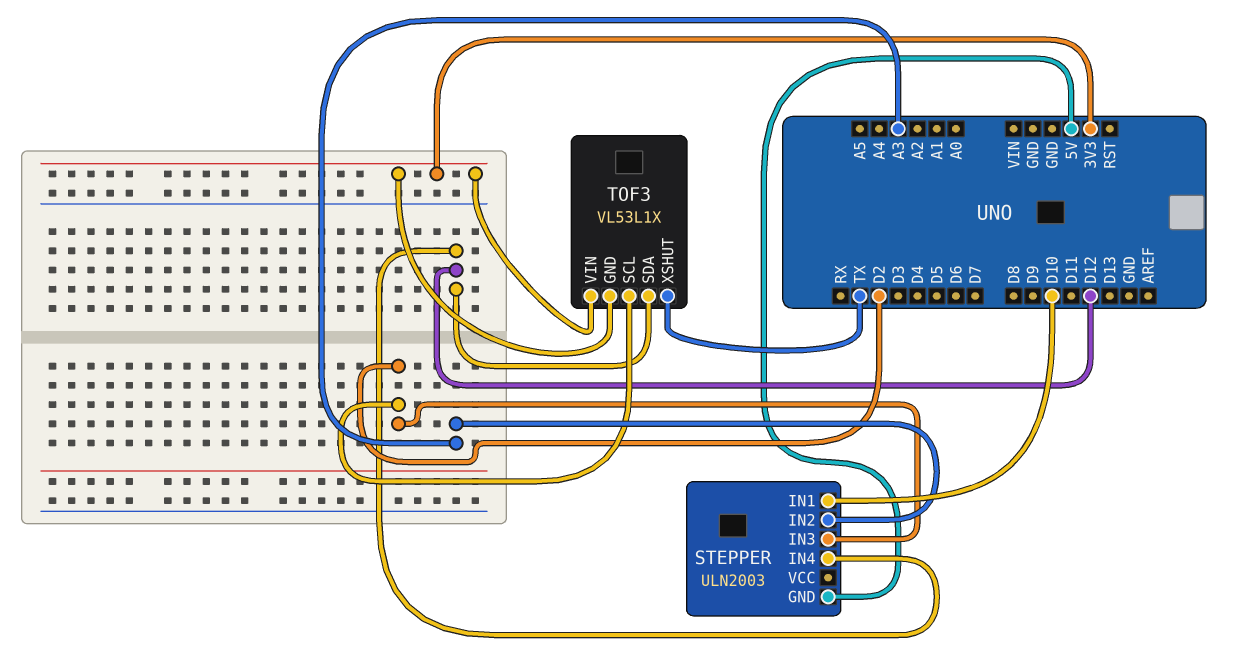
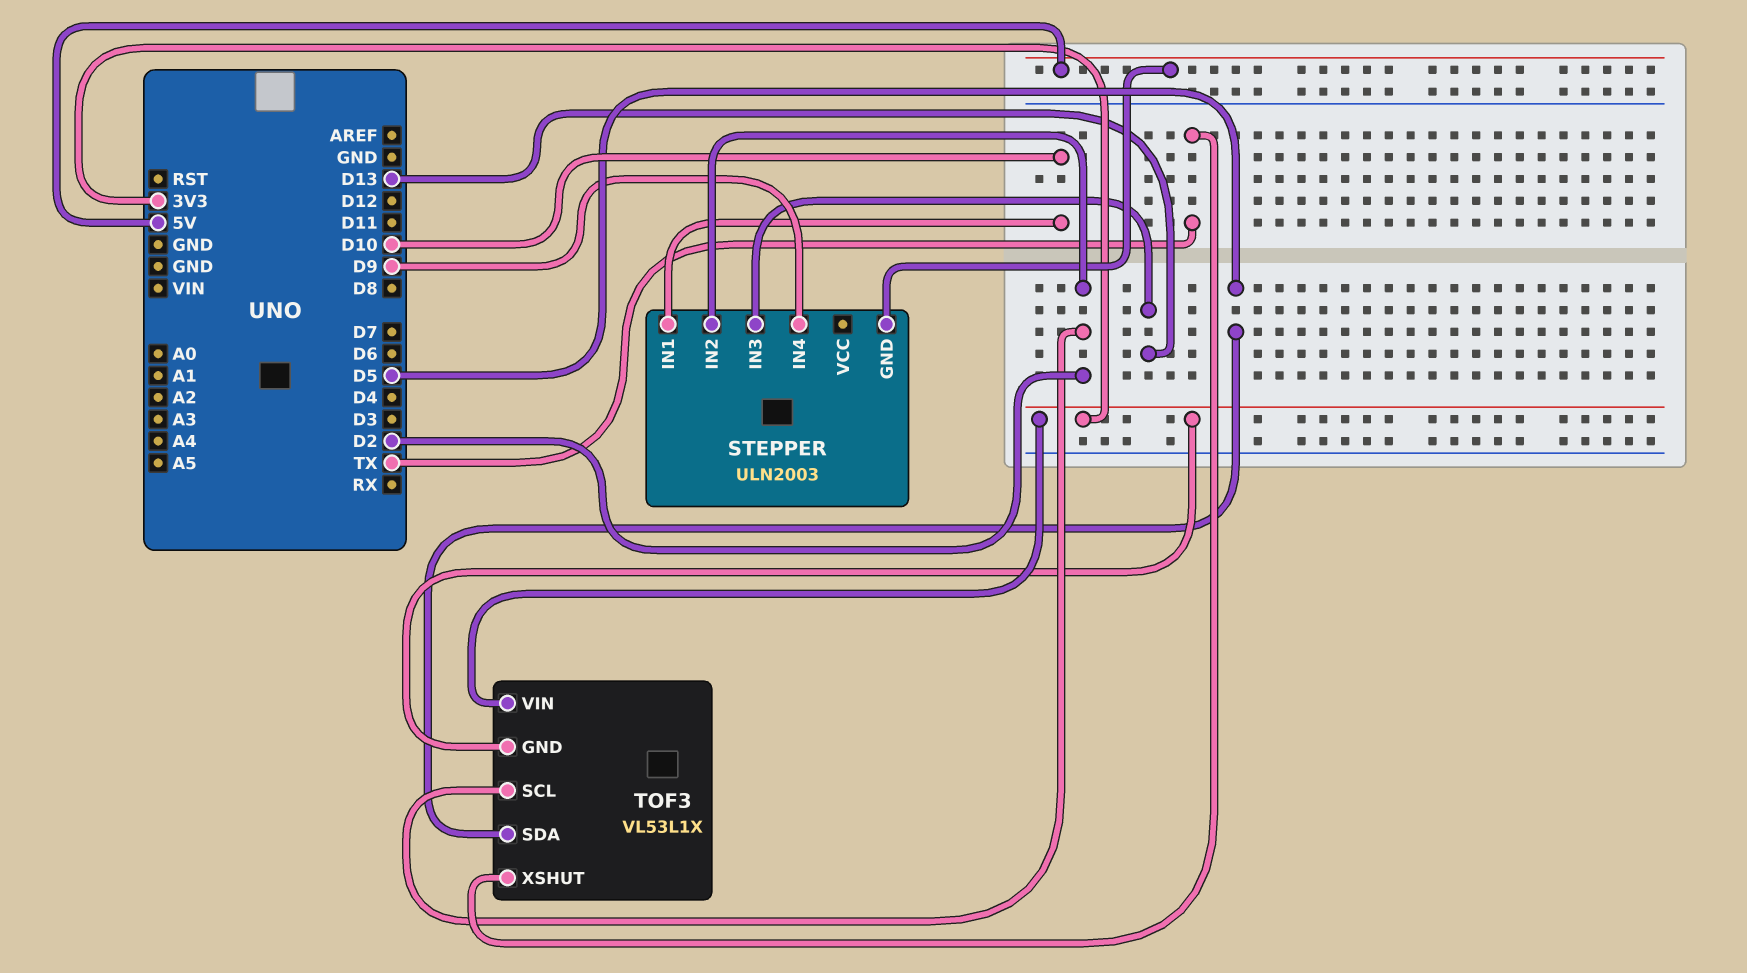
STEPPER pin IN2: A3 -> D2
STEPPER pin IN3: D2 -> D13
STEPPER pin IN4: D12 -> D9
TOF3 pin SDA: D12 -> D5

